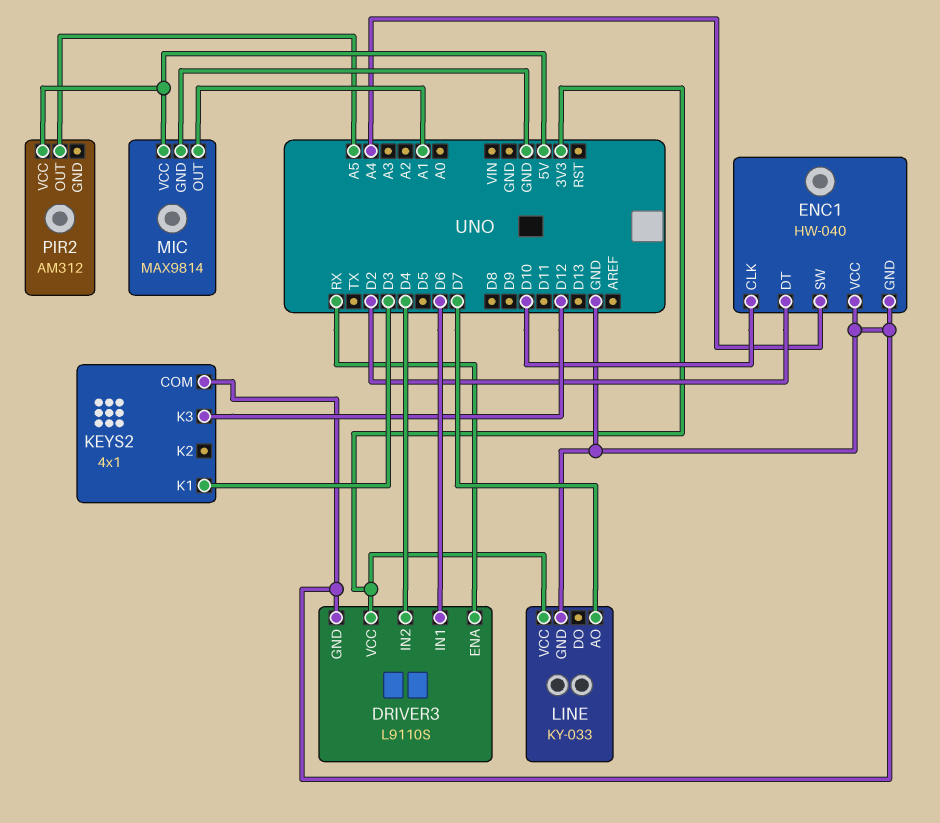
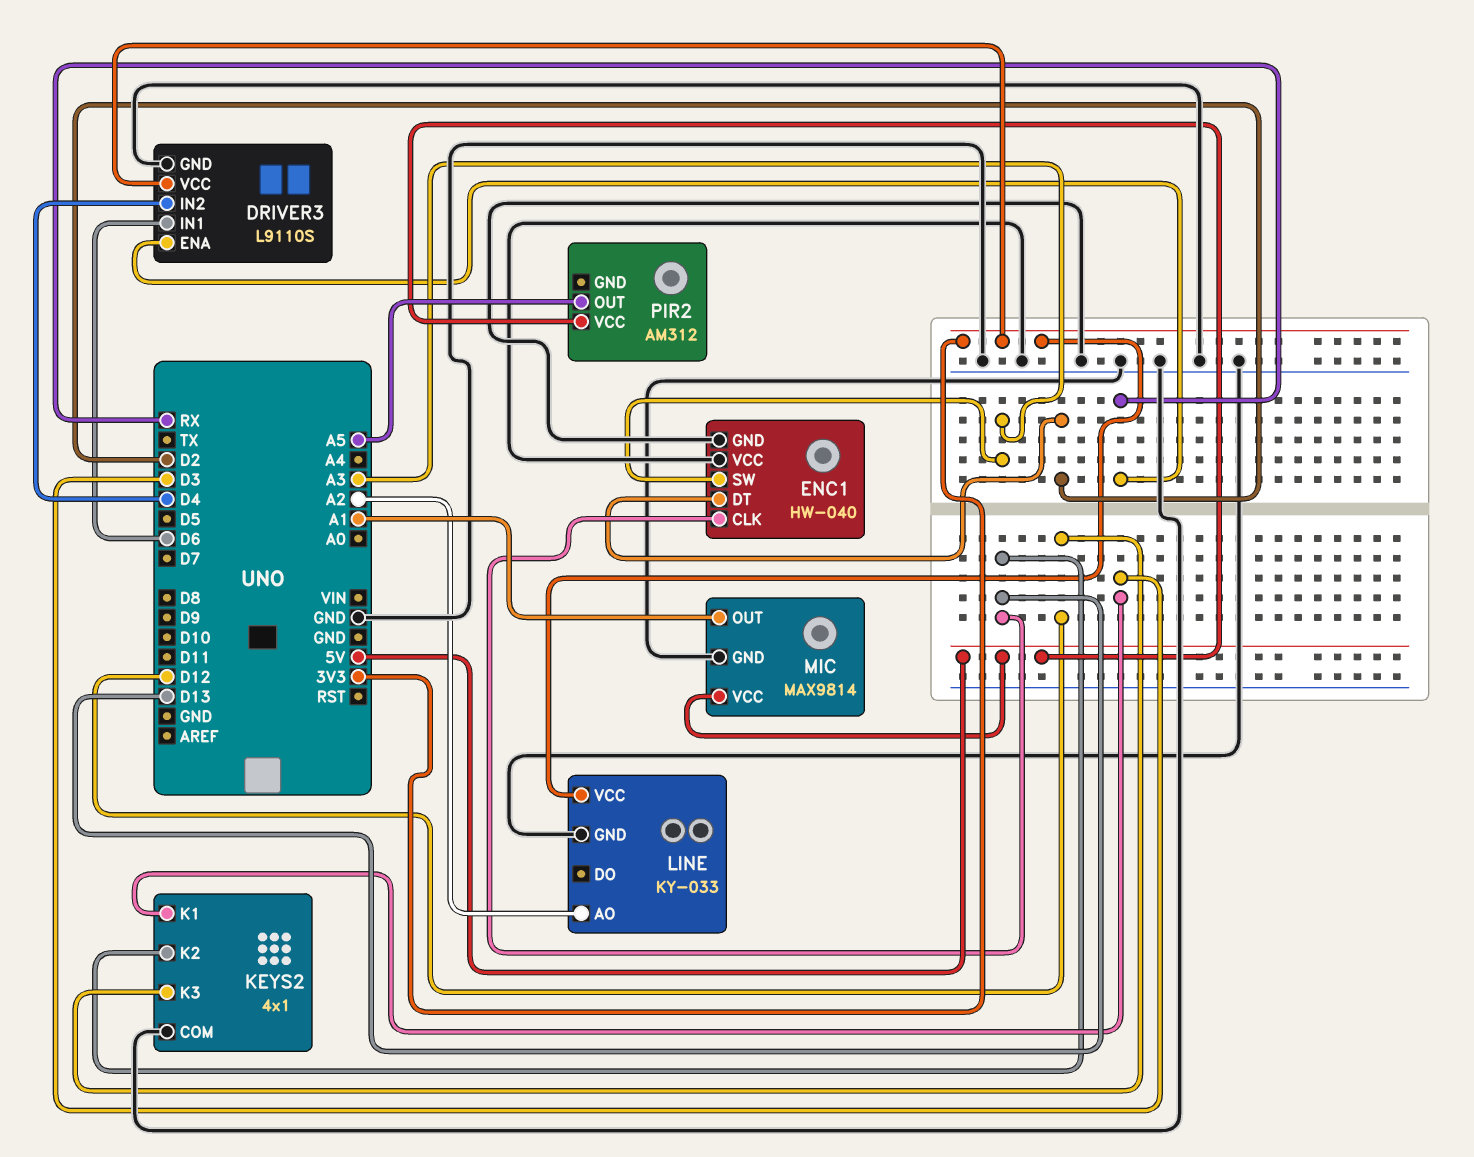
ENC1 pin CLK: D10 -> D13
ENC1 pin SW: A4 -> A3
KEYS2 pin K2: none -> D13
LINE pin AO: D7 -> A2

